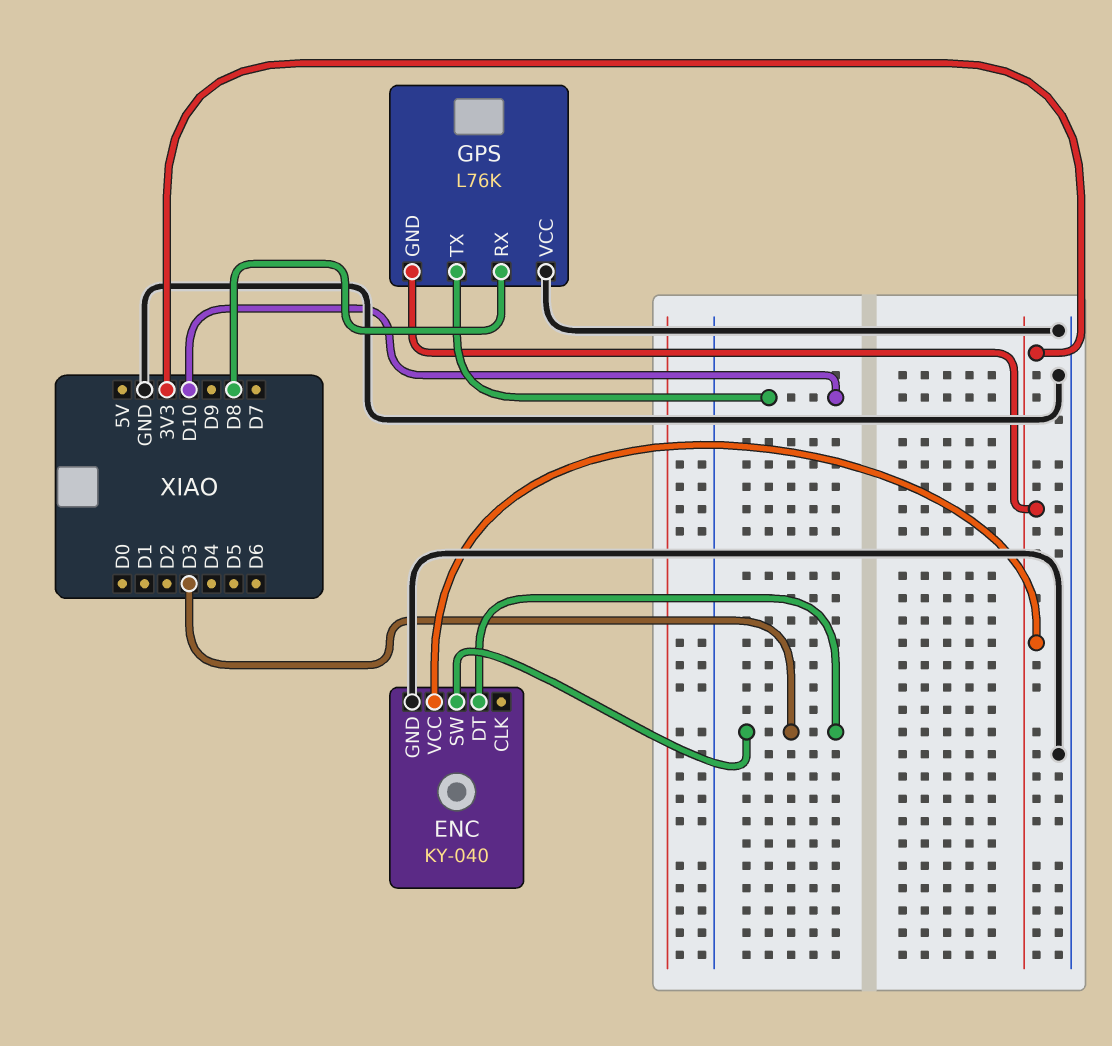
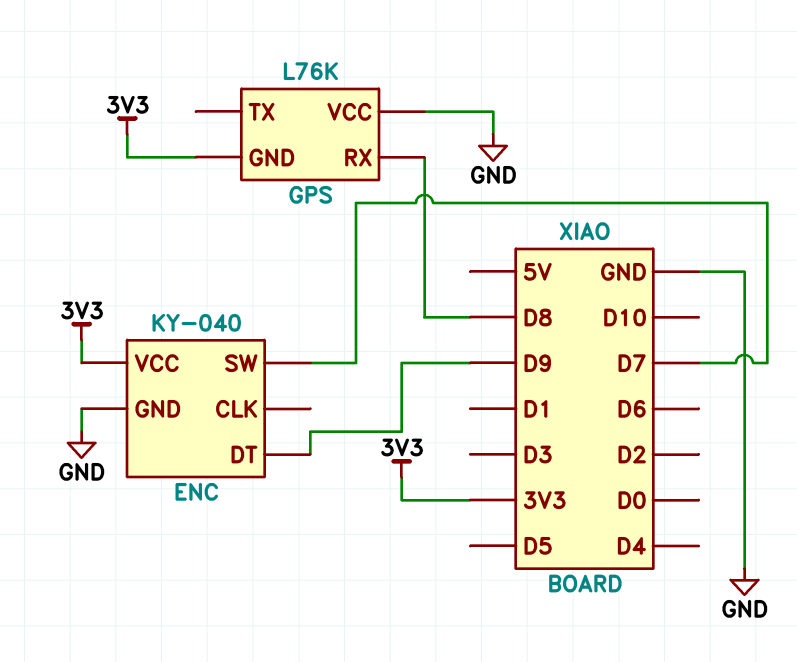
ENC pin DT: D3 -> D9
ENC pin SW: D3 -> D7
GPS pin TX: D10 -> none

